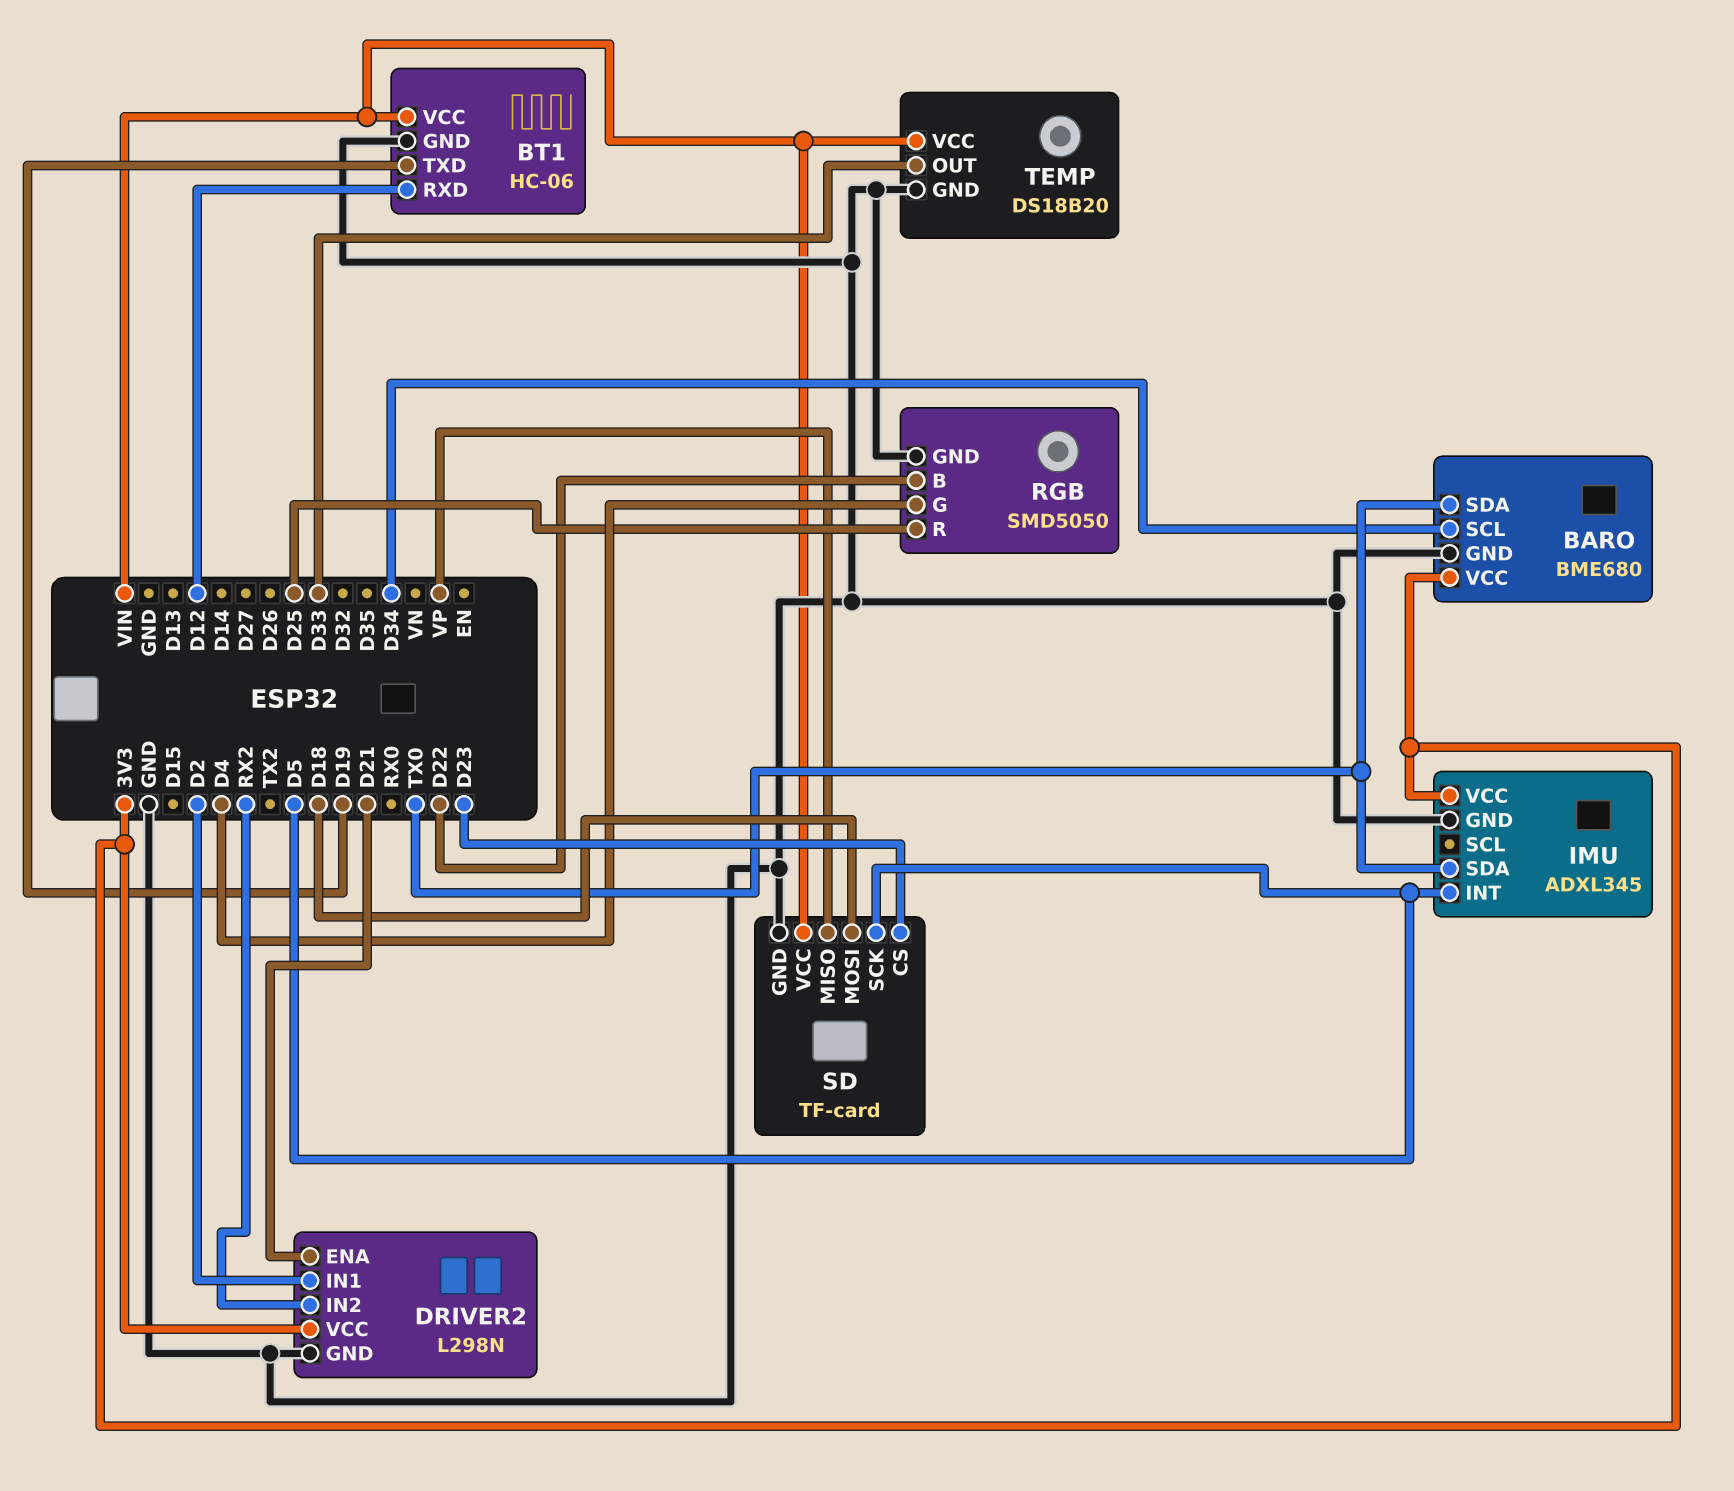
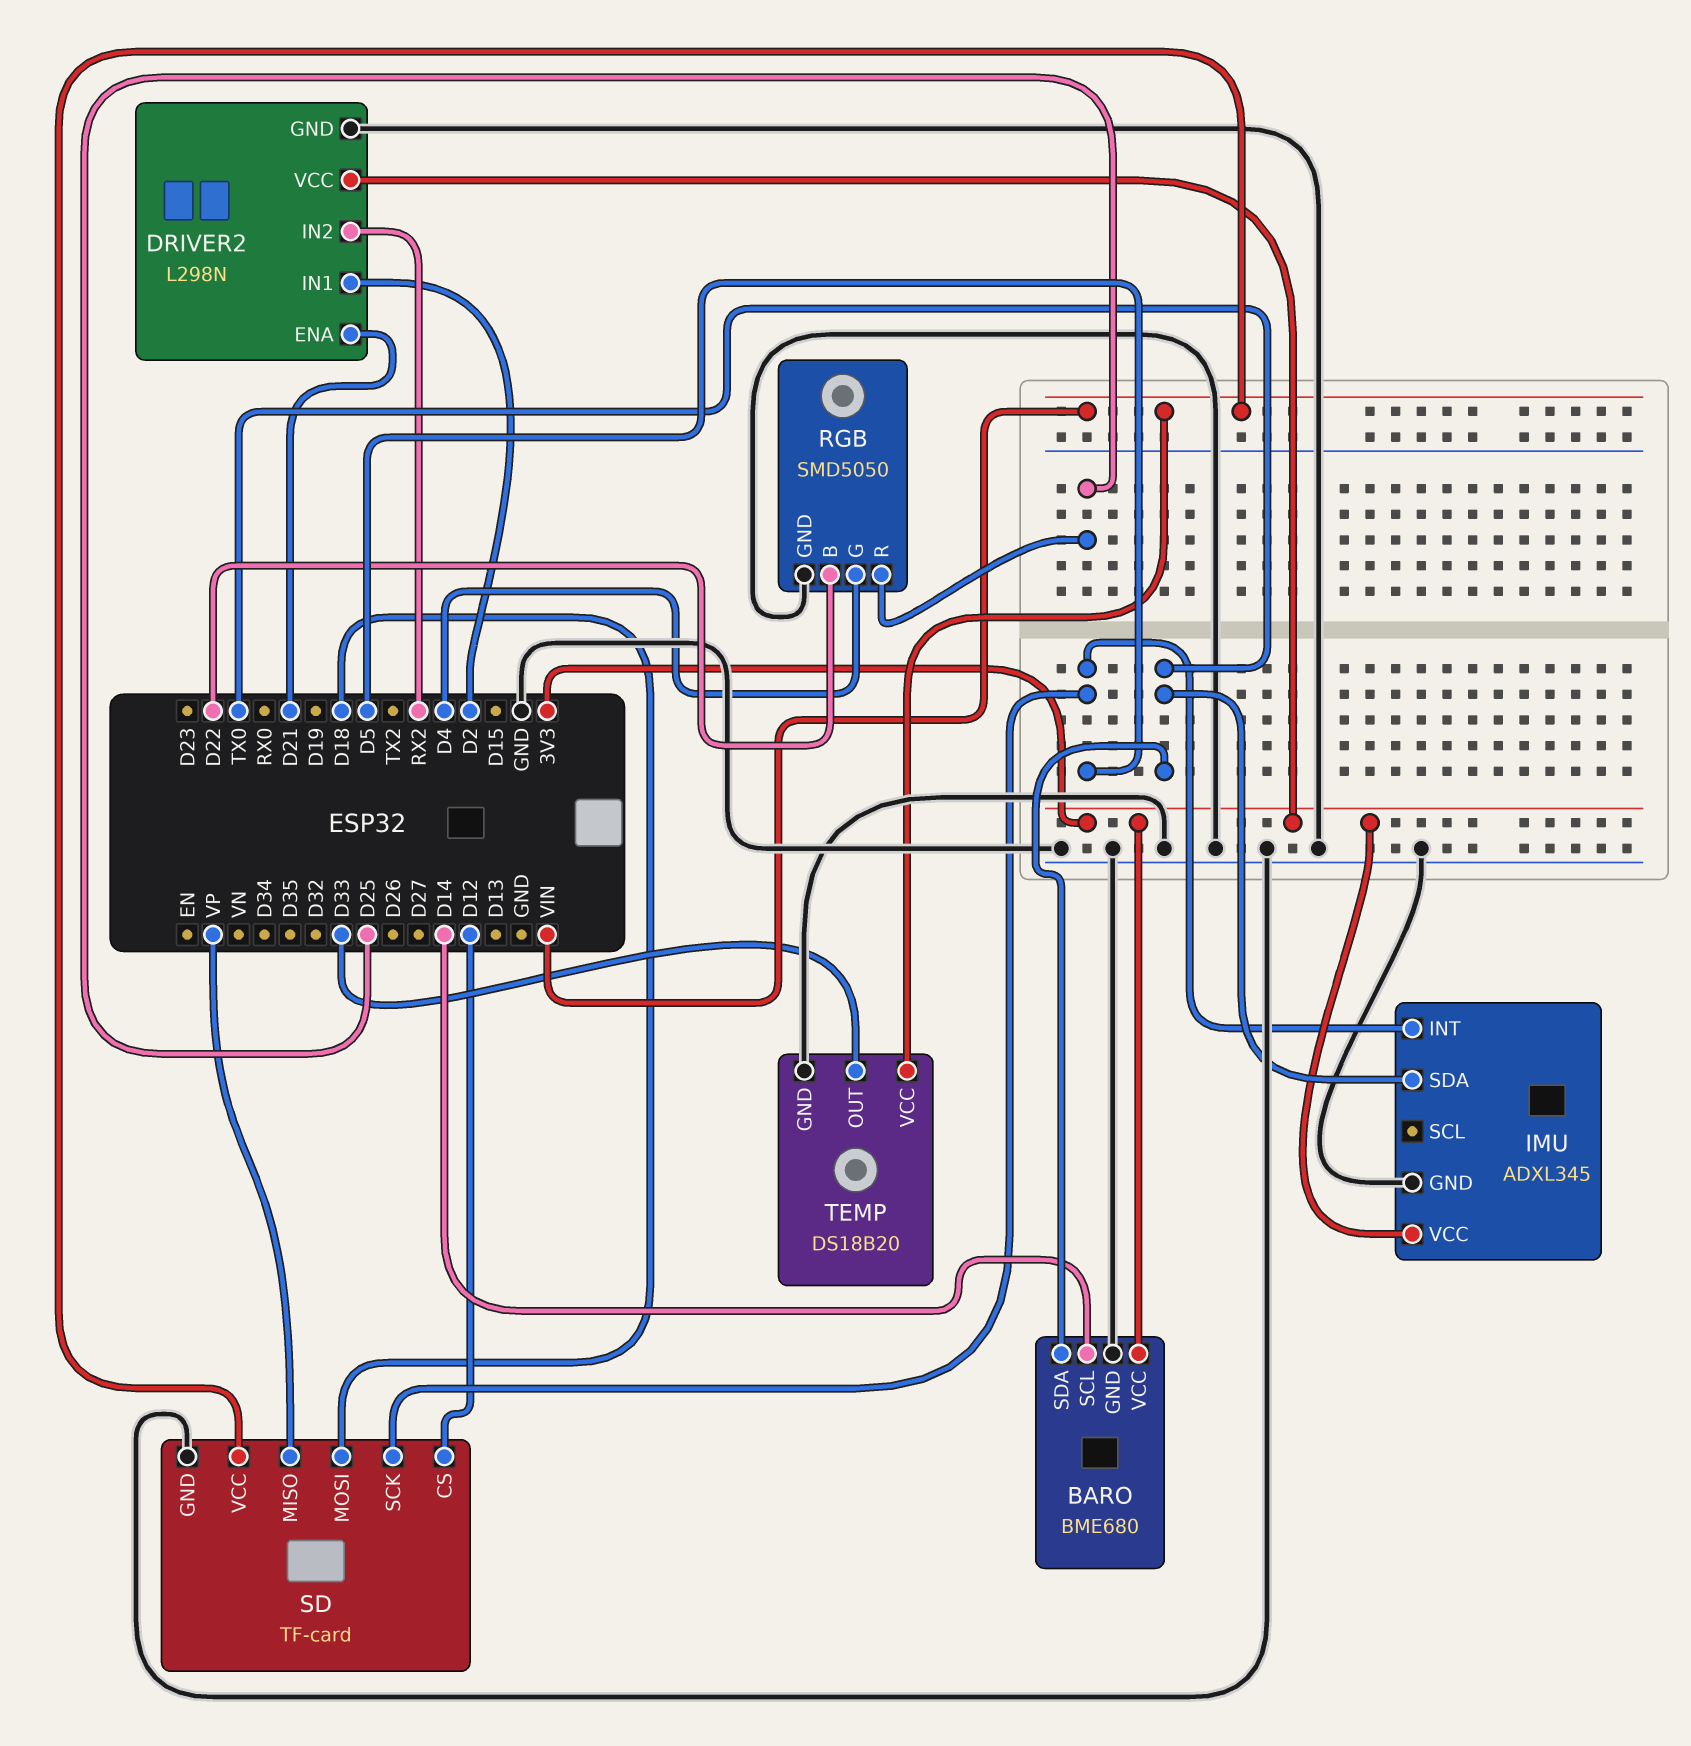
BARO pin SCL: D34 -> D14
BT1: HC-06 -> none
BT1 pin GND: GND -> none
BT1 pin RXD: D12 -> none
BT1 pin TXD: D19 -> none
BT1 pin VCC: VIN -> none
SD pin CS: D23 -> D12

